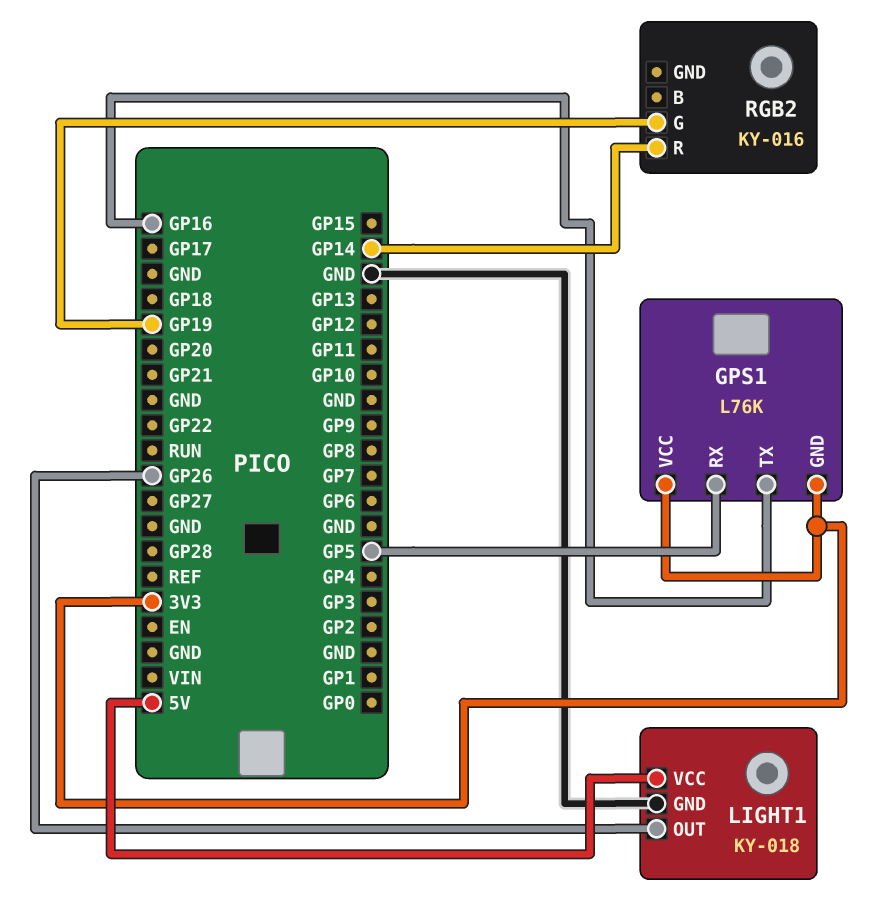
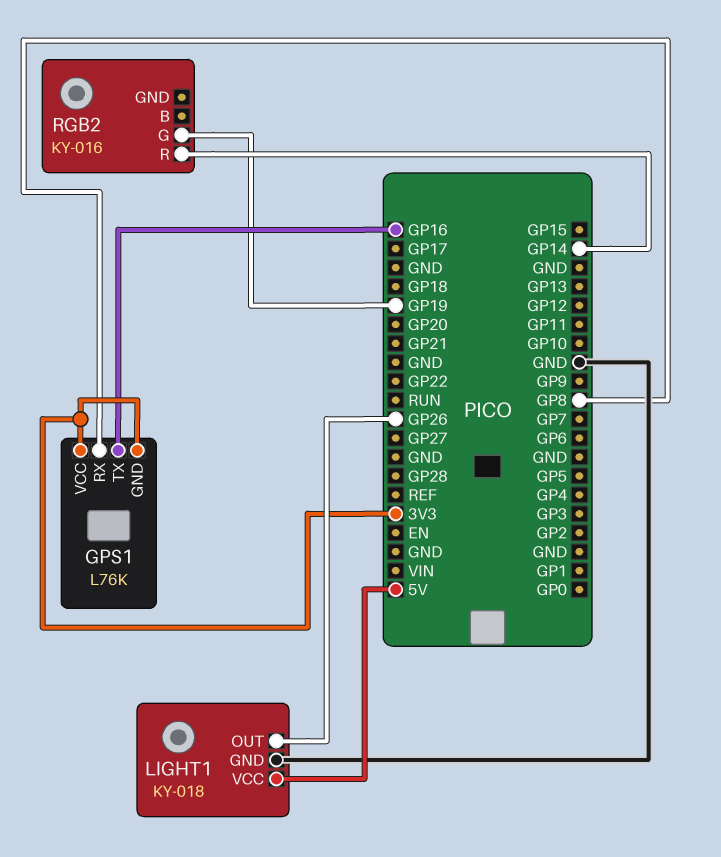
GPS1 pin RX: GP5 -> GP8

